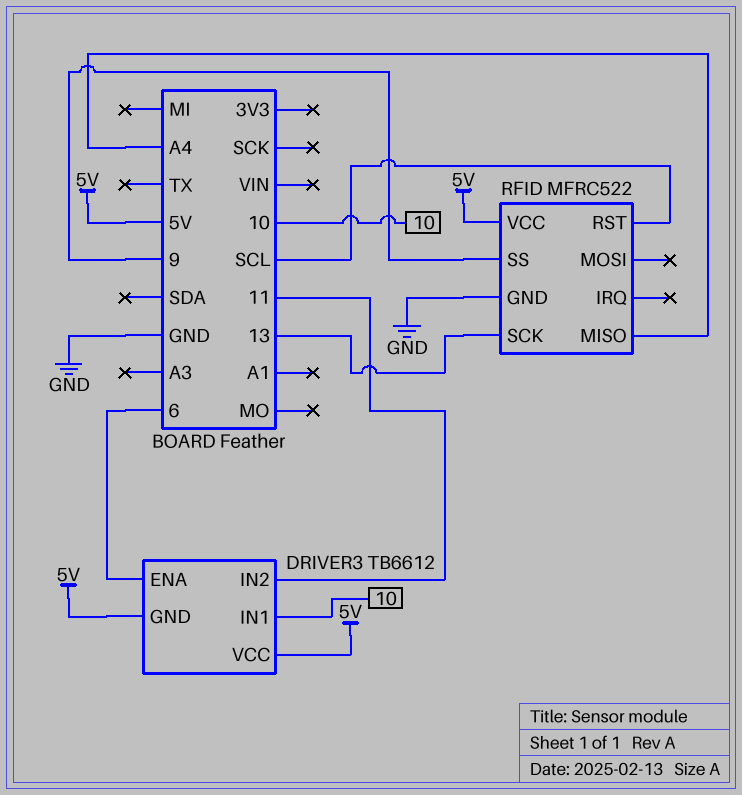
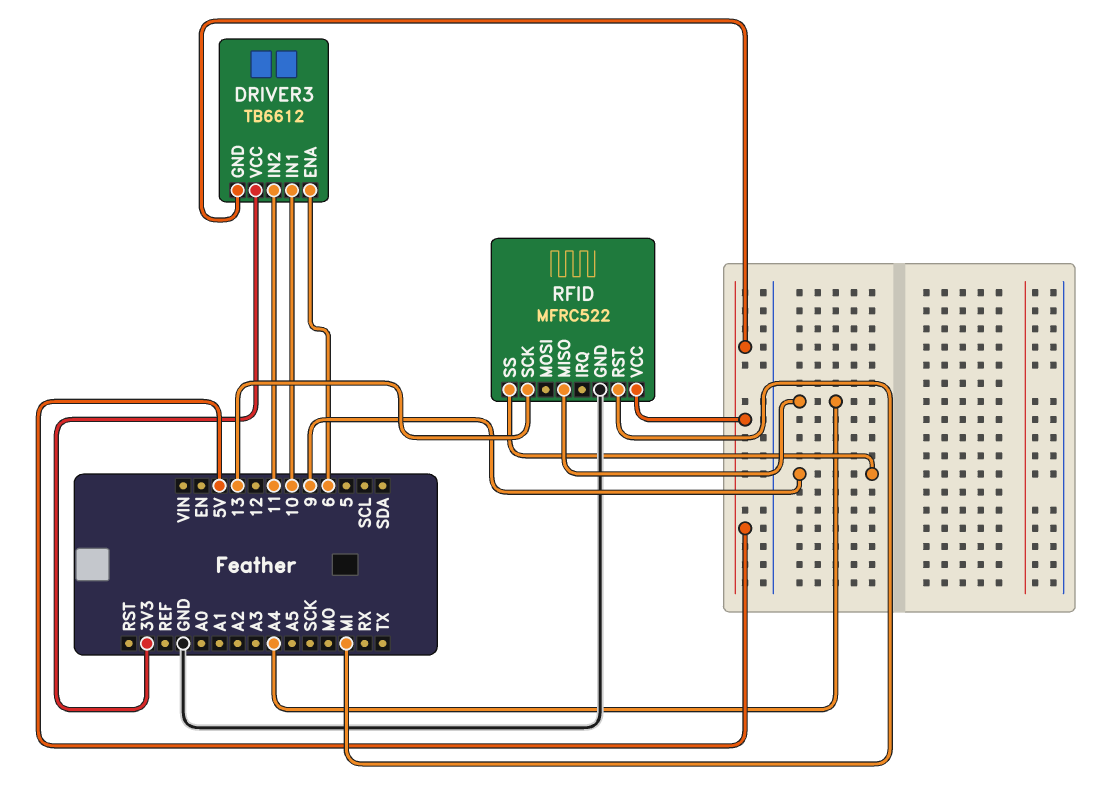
DRIVER3 pin VCC: 5V -> 3V3
RFID pin RST: SCL -> MI

